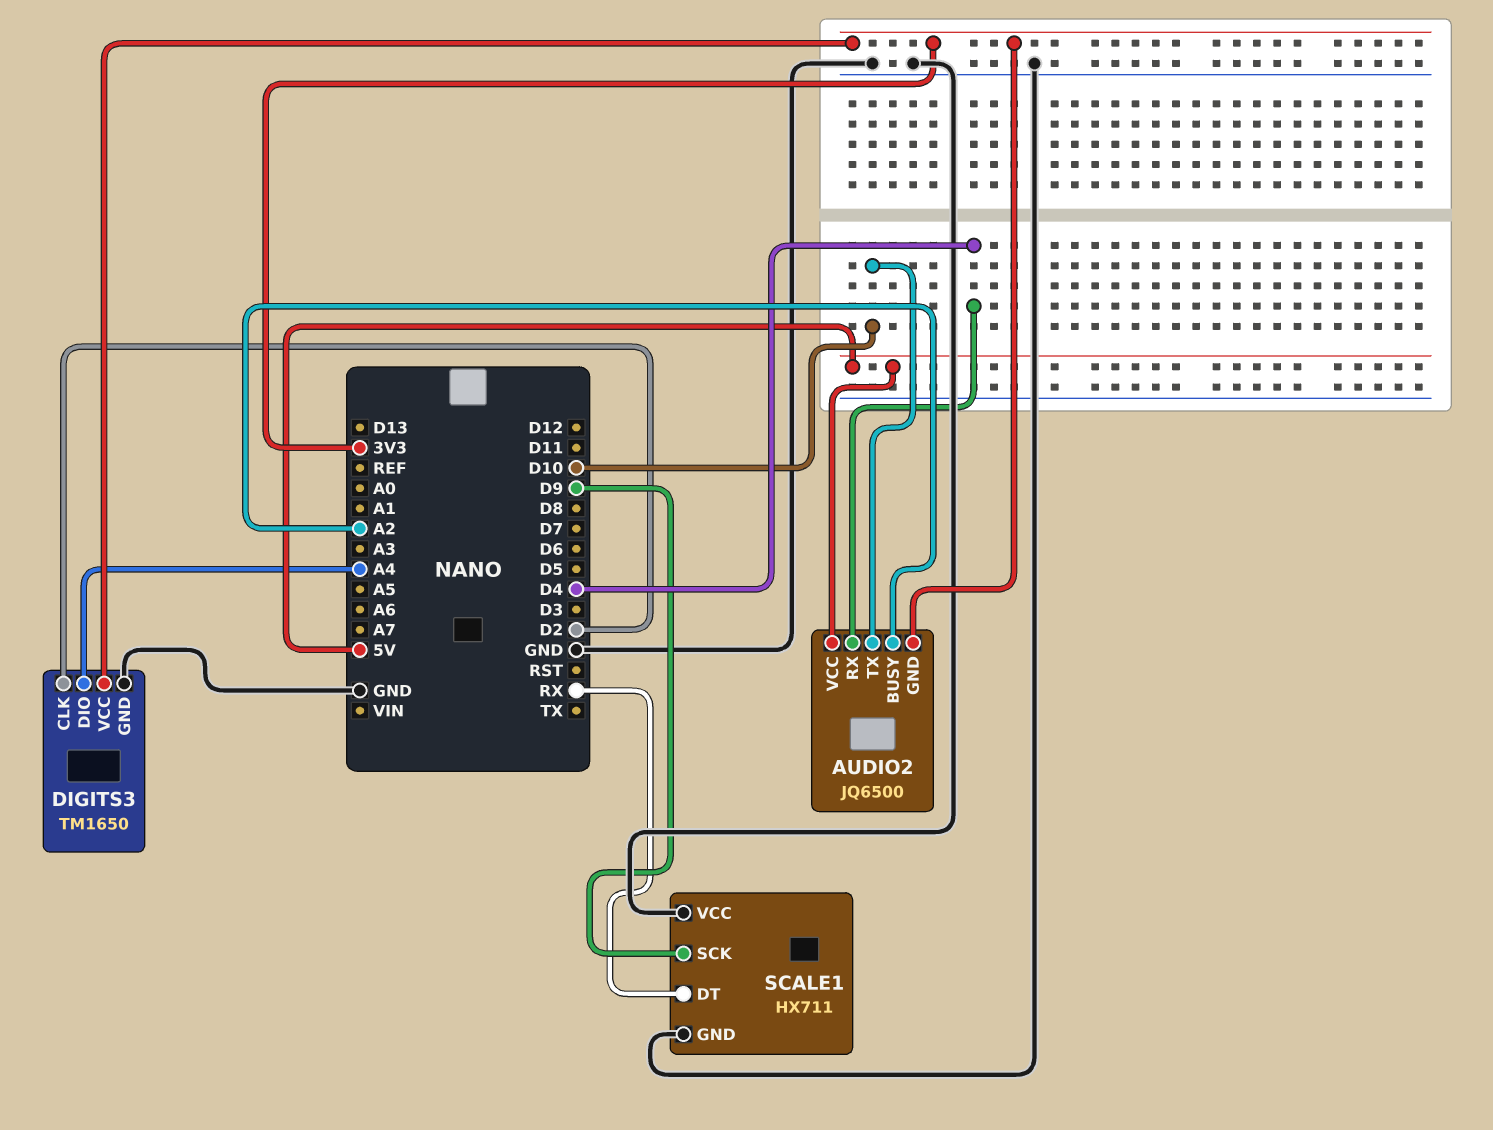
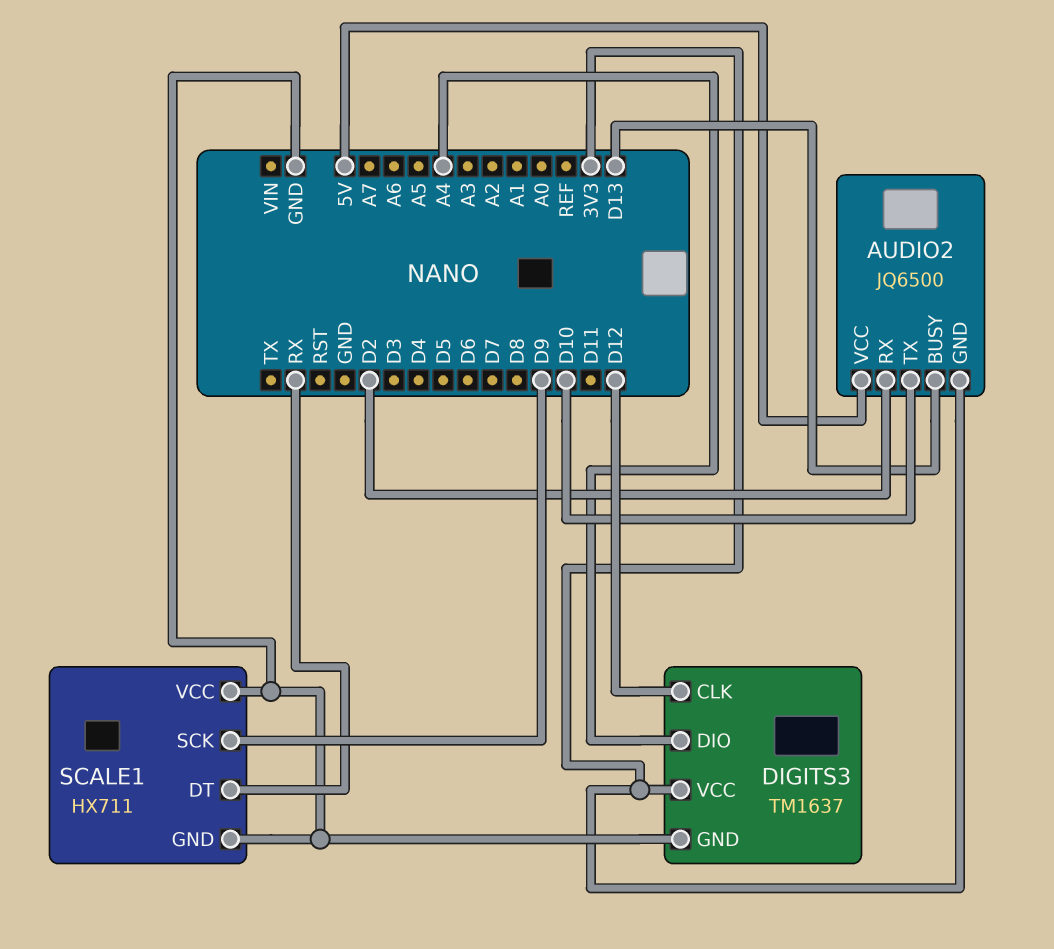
AUDIO2 pin BUSY: A2 -> D13
AUDIO2 pin RX: D4 -> D2
DIGITS3: TM1650 -> TM1637
DIGITS3 pin CLK: D2 -> D12

